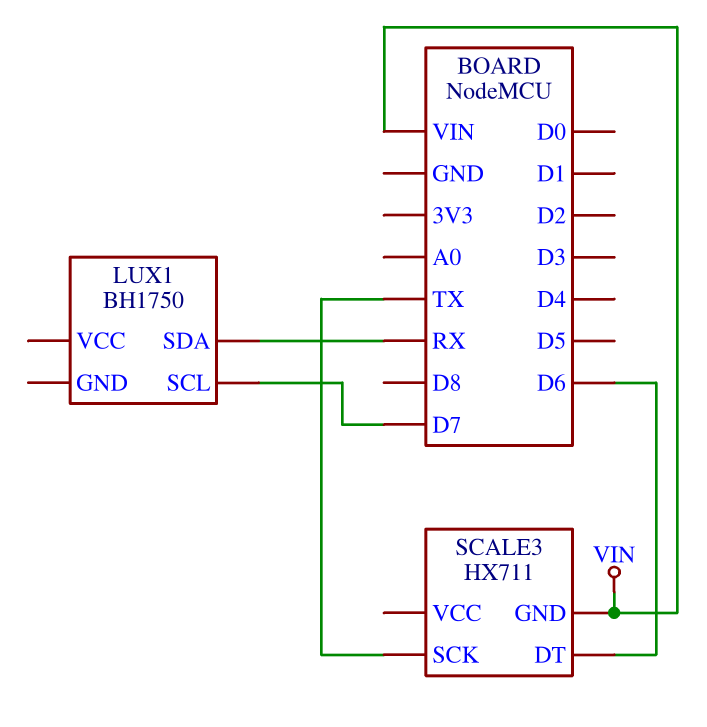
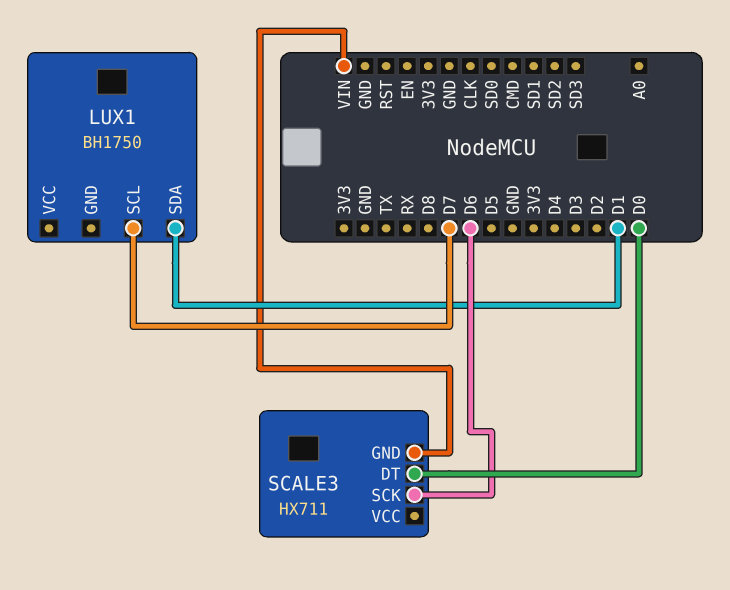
LUX1 pin SDA: RX -> D1
SCALE3 pin DT: D6 -> D0
SCALE3 pin SCK: TX -> D6

